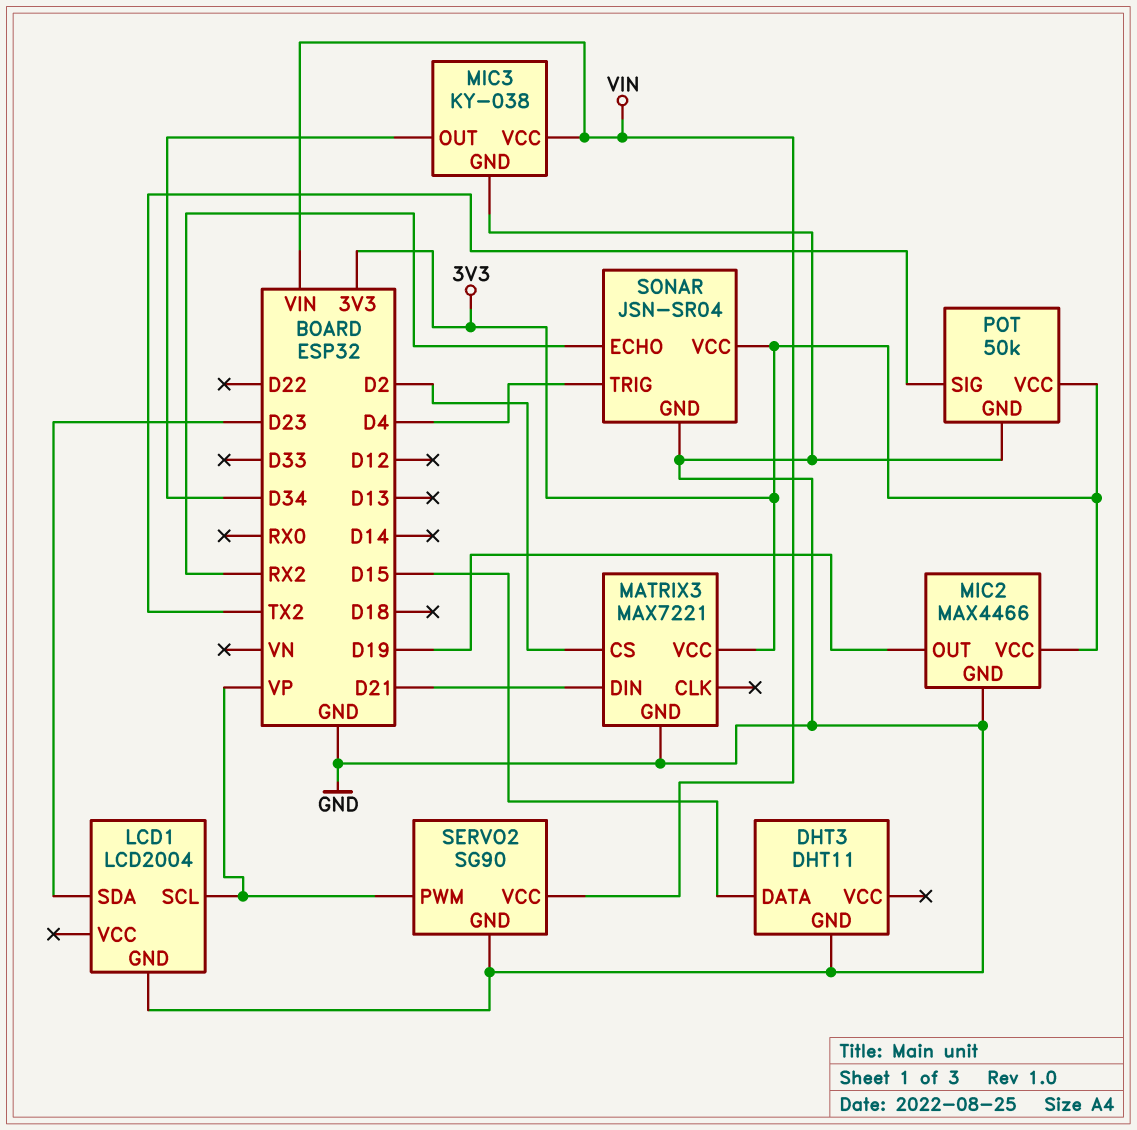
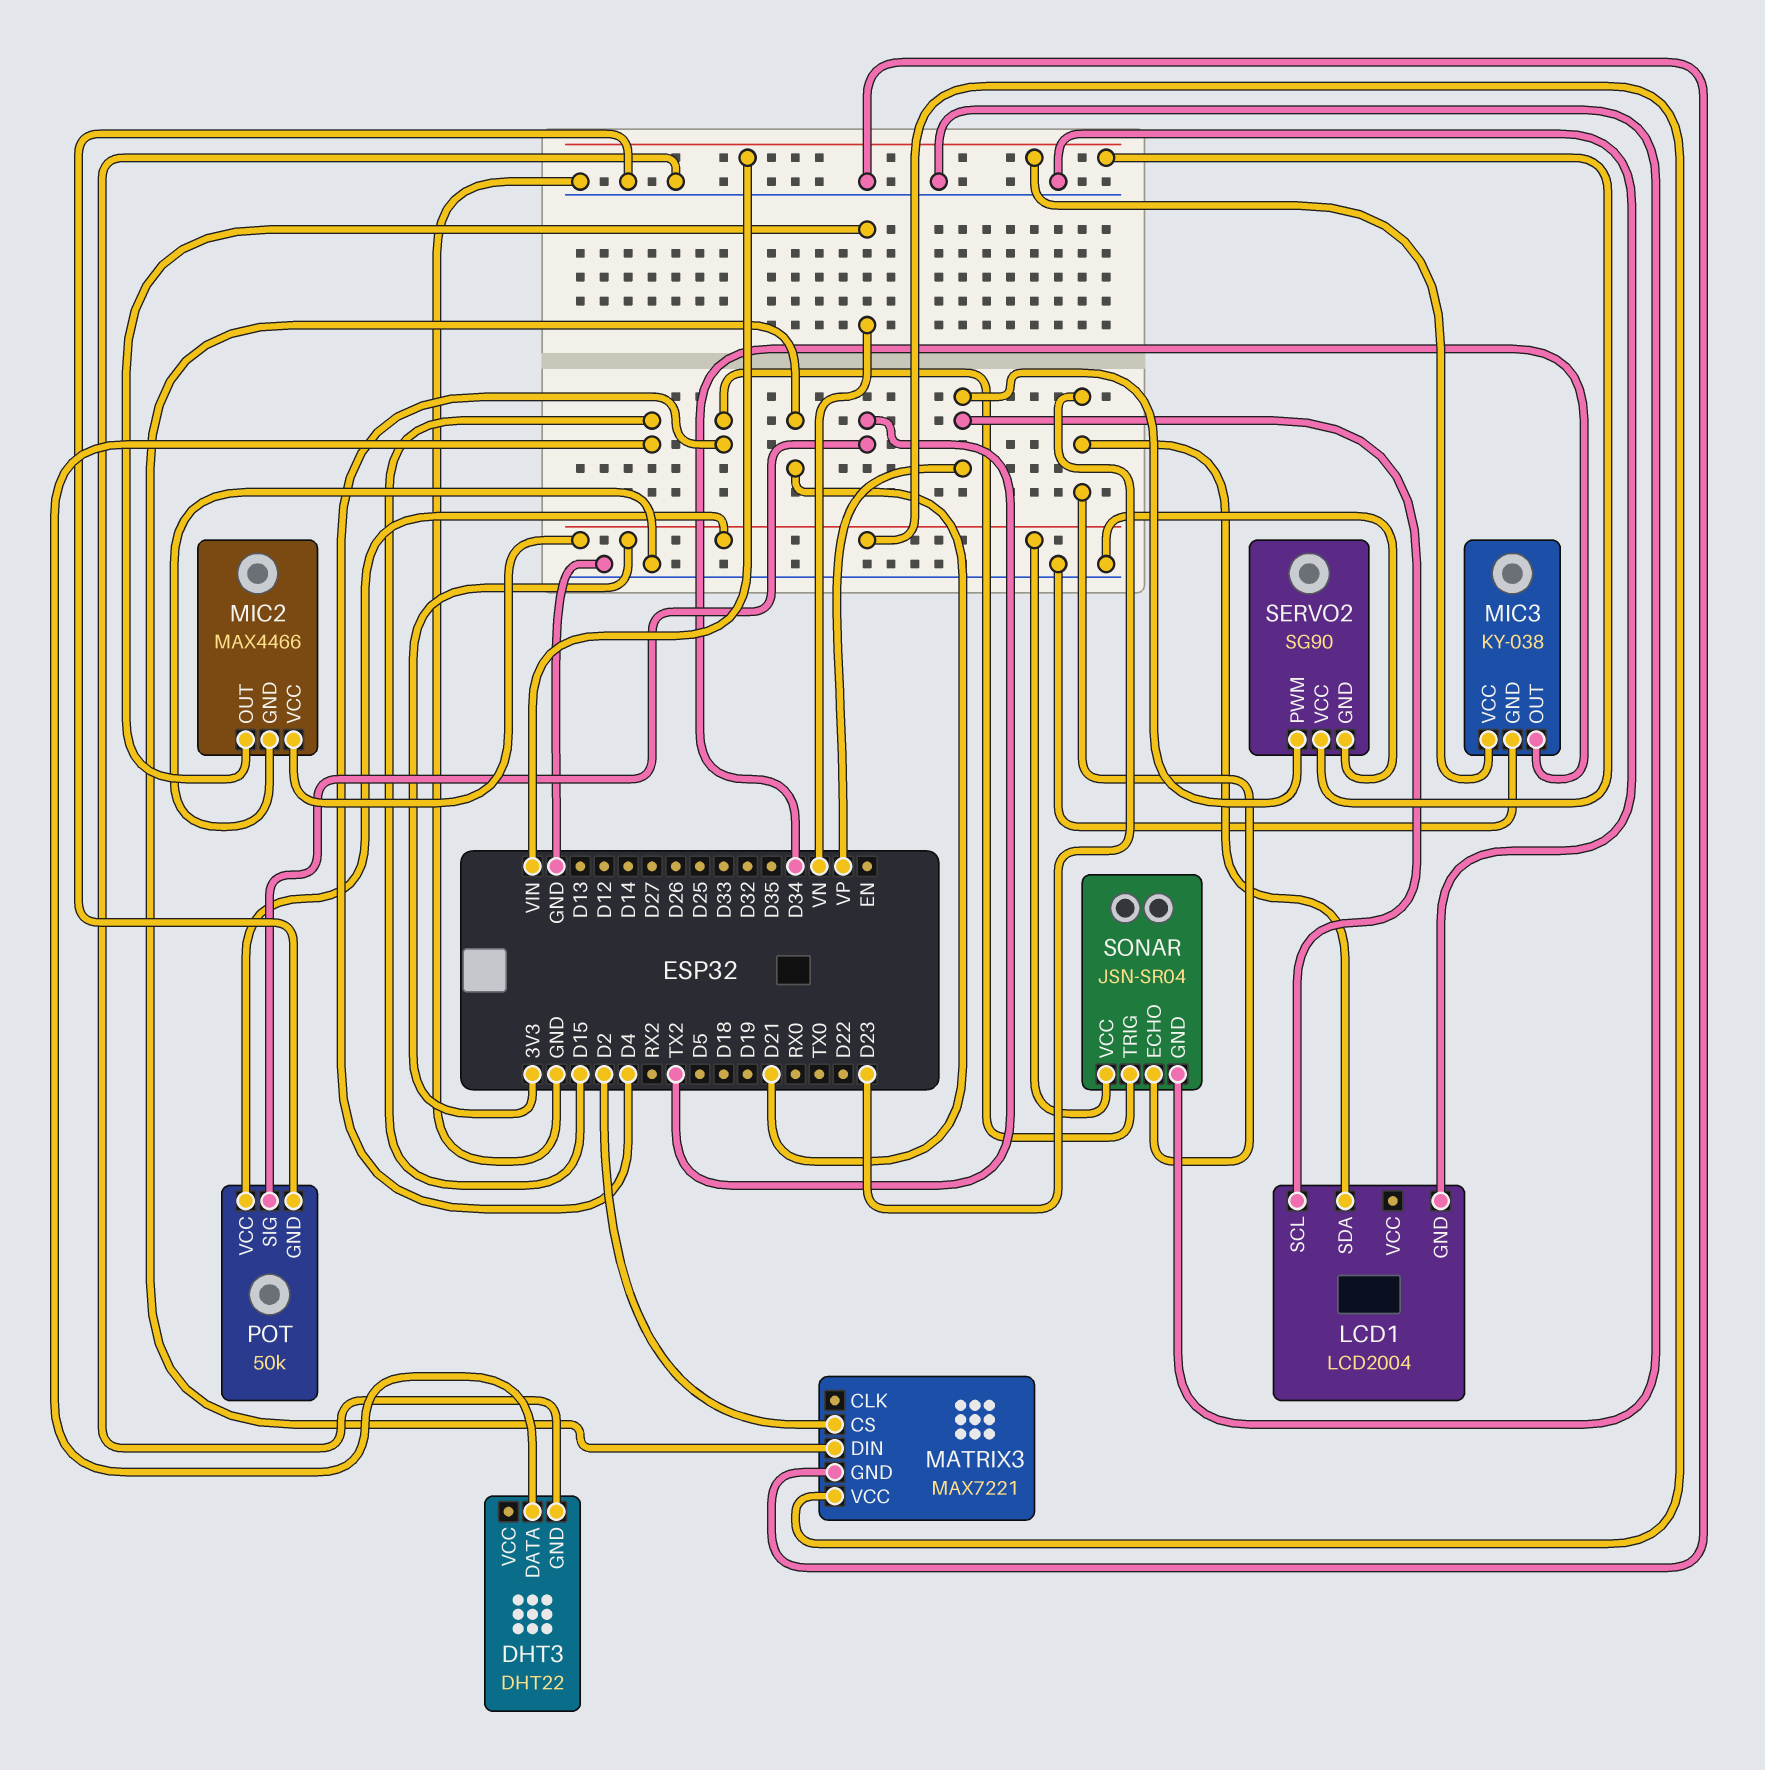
DHT3: DHT11 -> DHT22
MIC2 pin OUT: D19 -> VN
SONAR pin ECHO: RX2 -> D23

